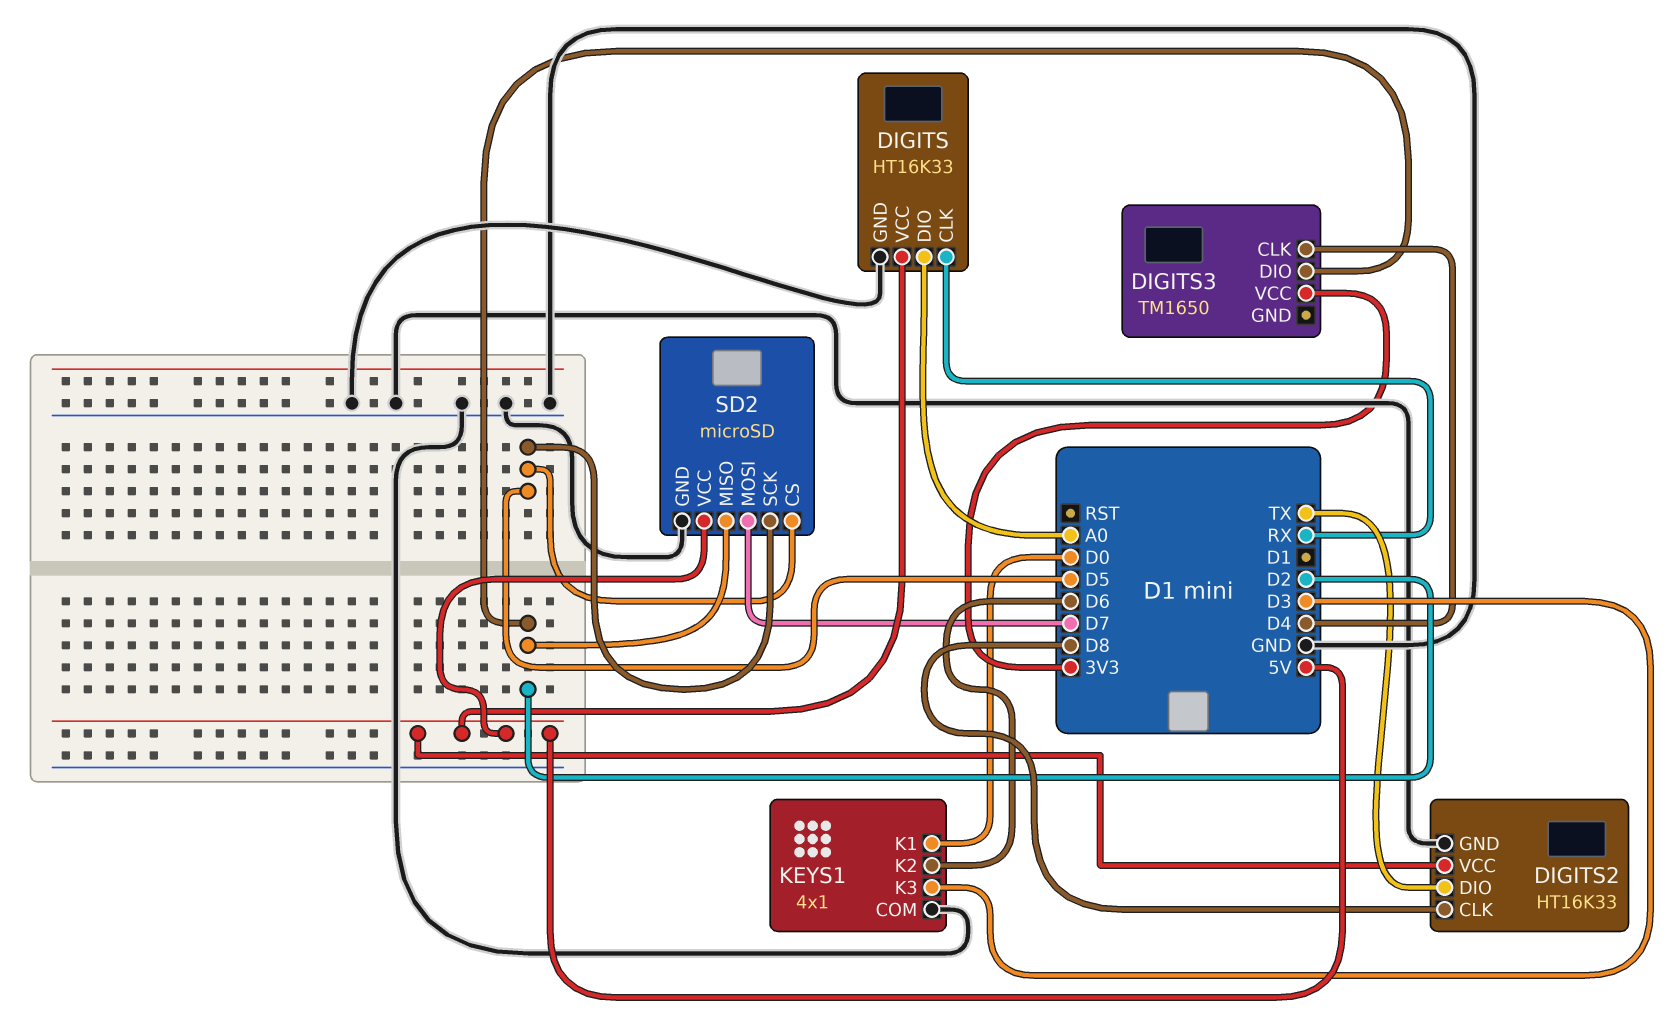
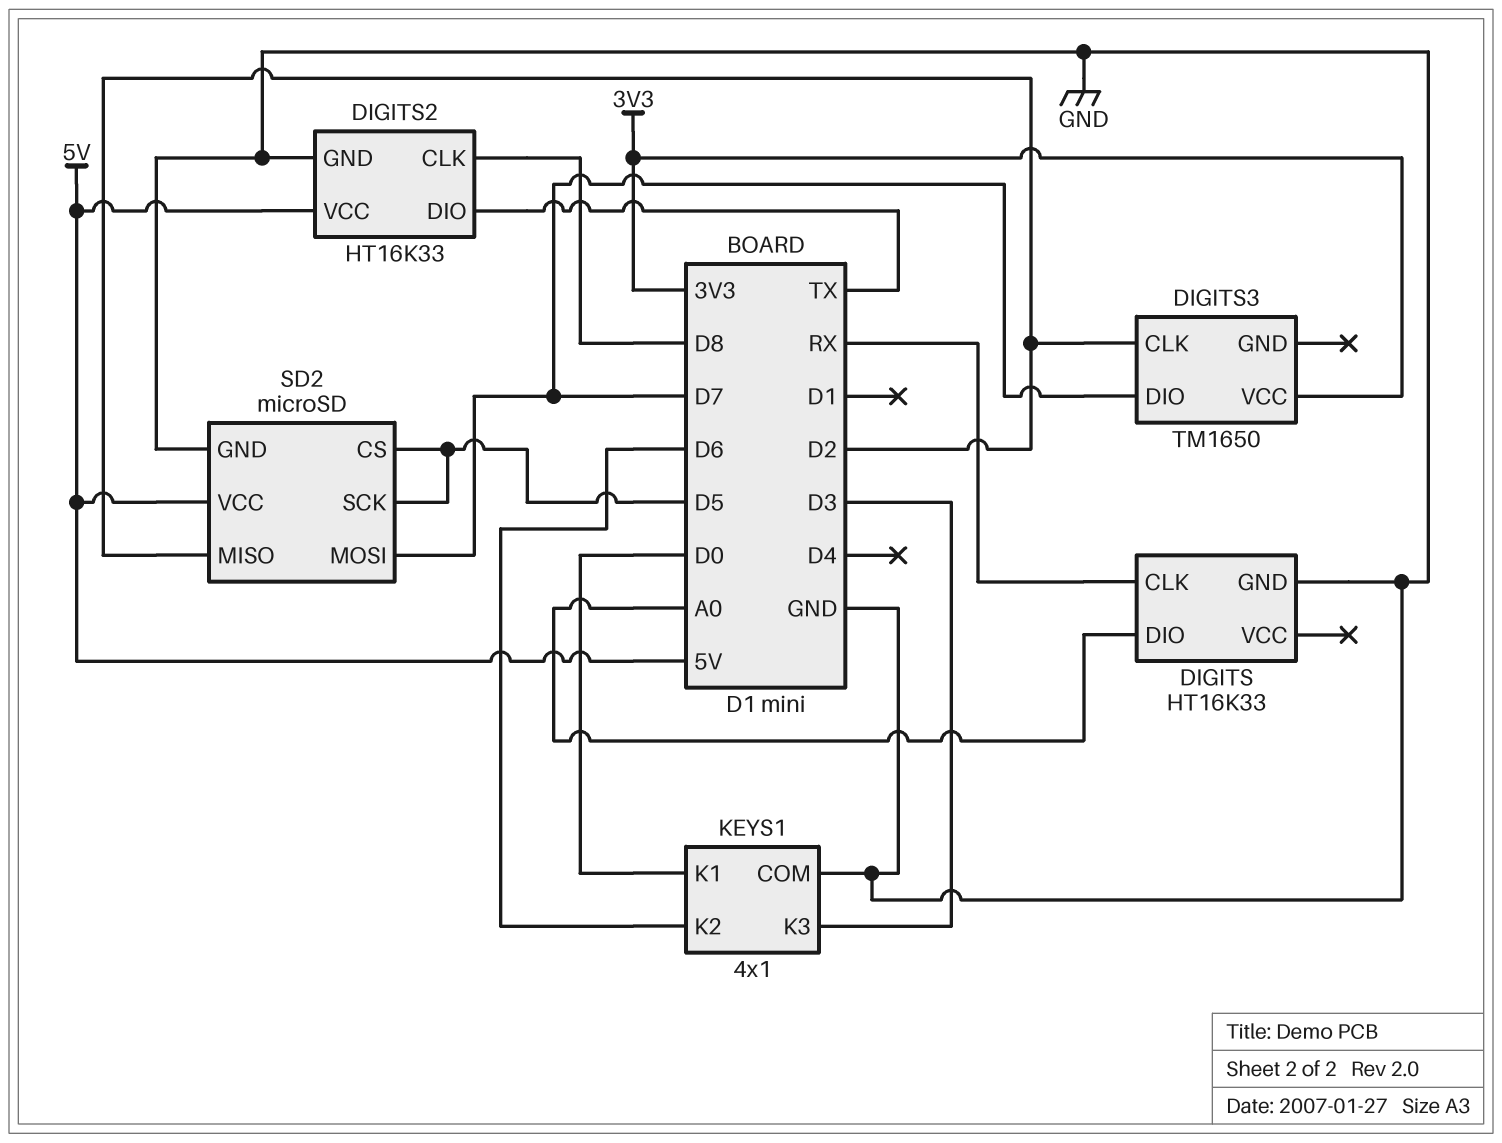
DIGITS pin VCC: 5V -> none
DIGITS3 pin CLK: D4 -> D2
DIGITS3 pin DIO: D2 -> D7

